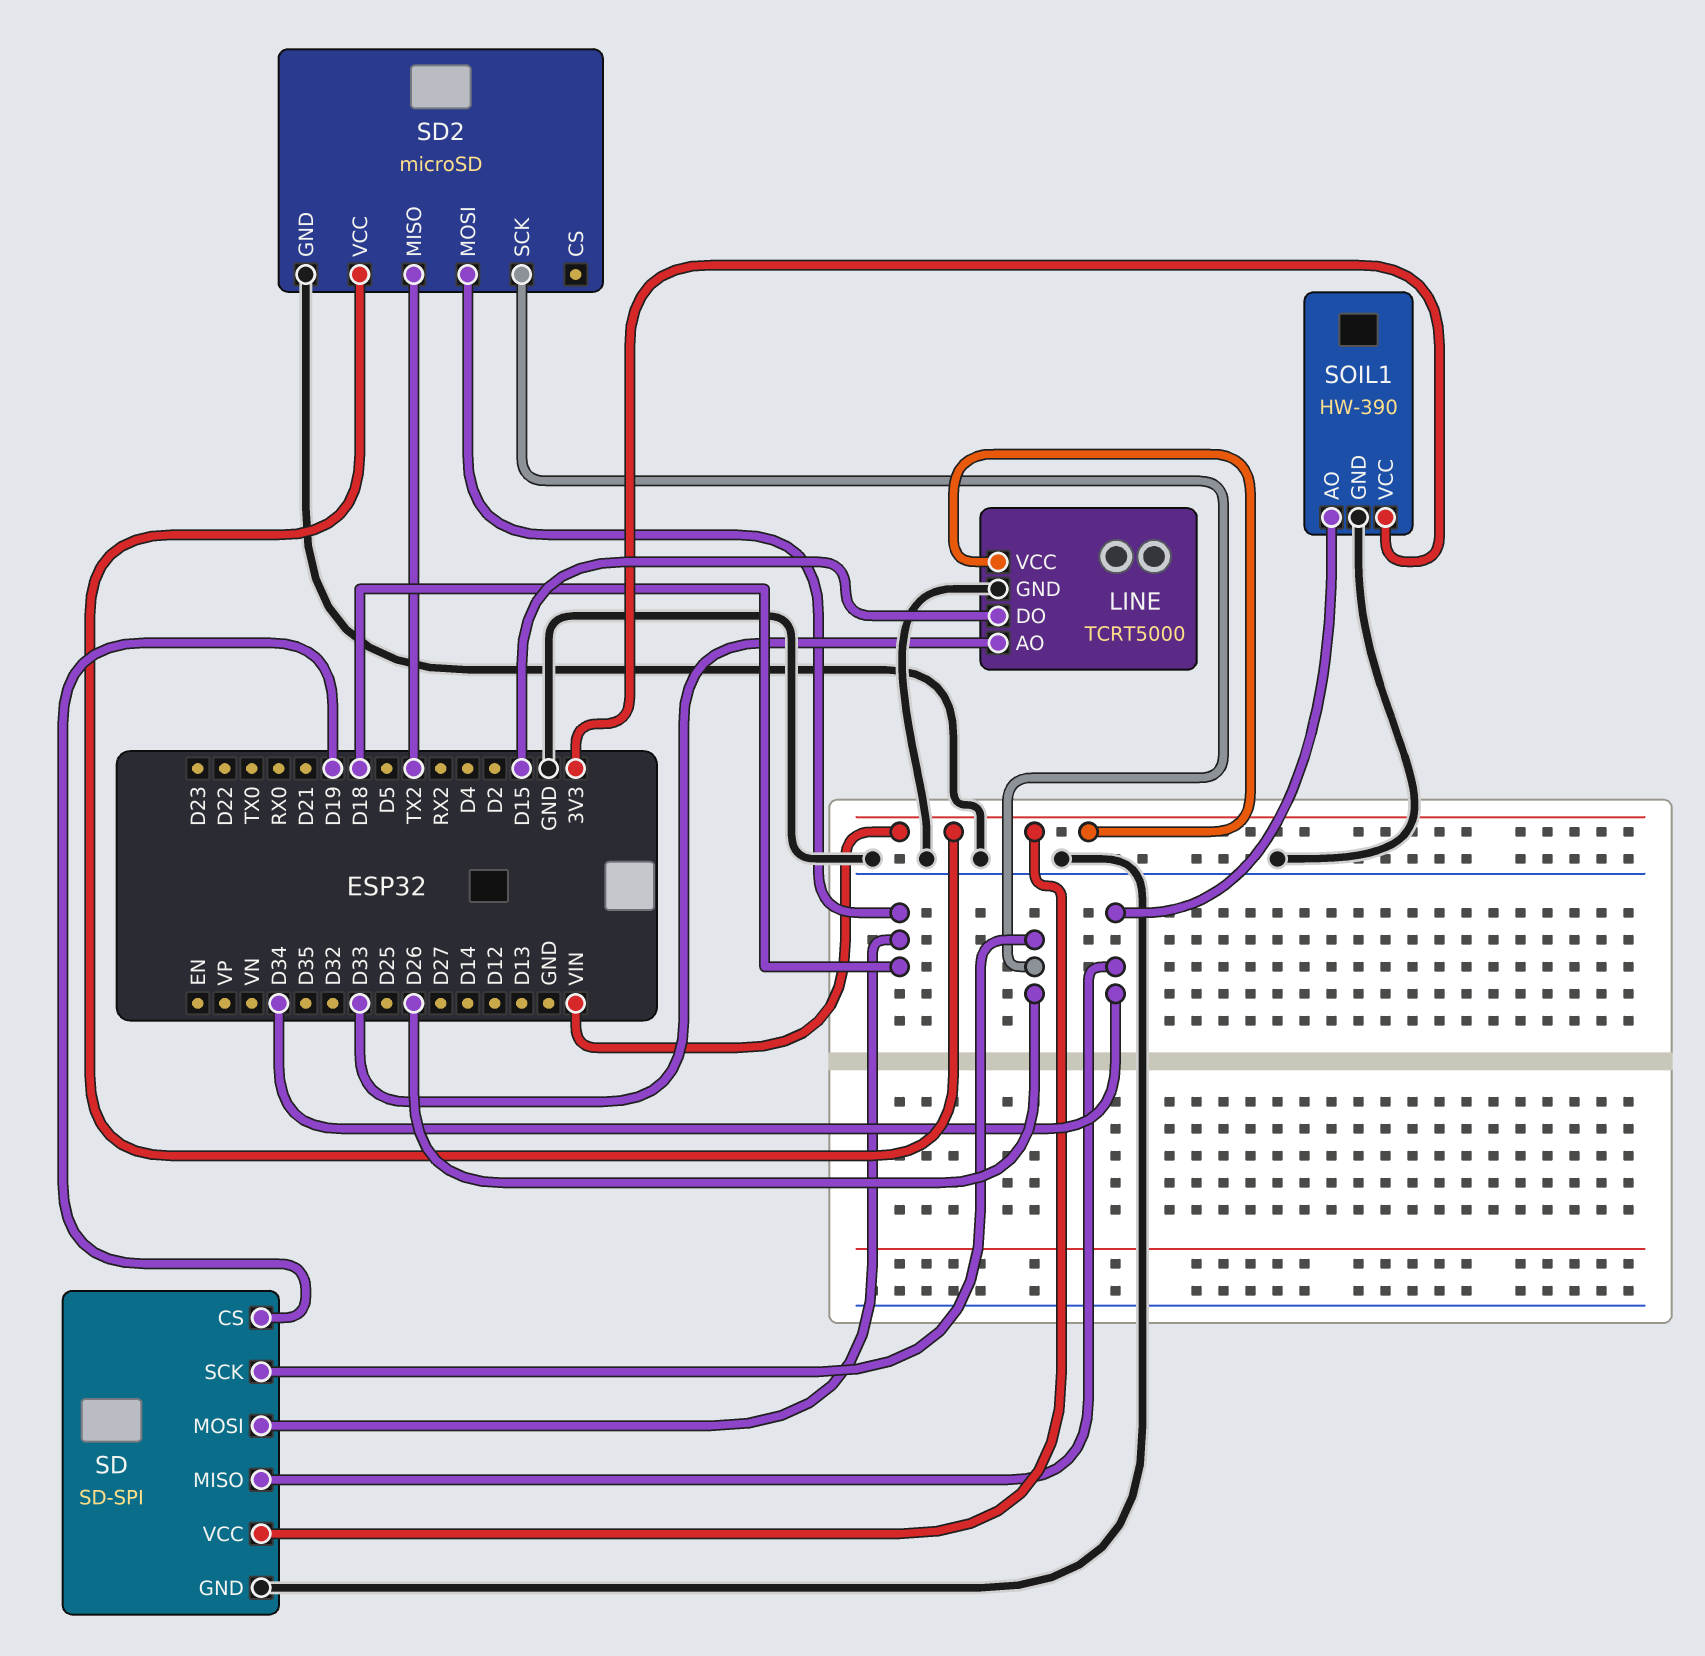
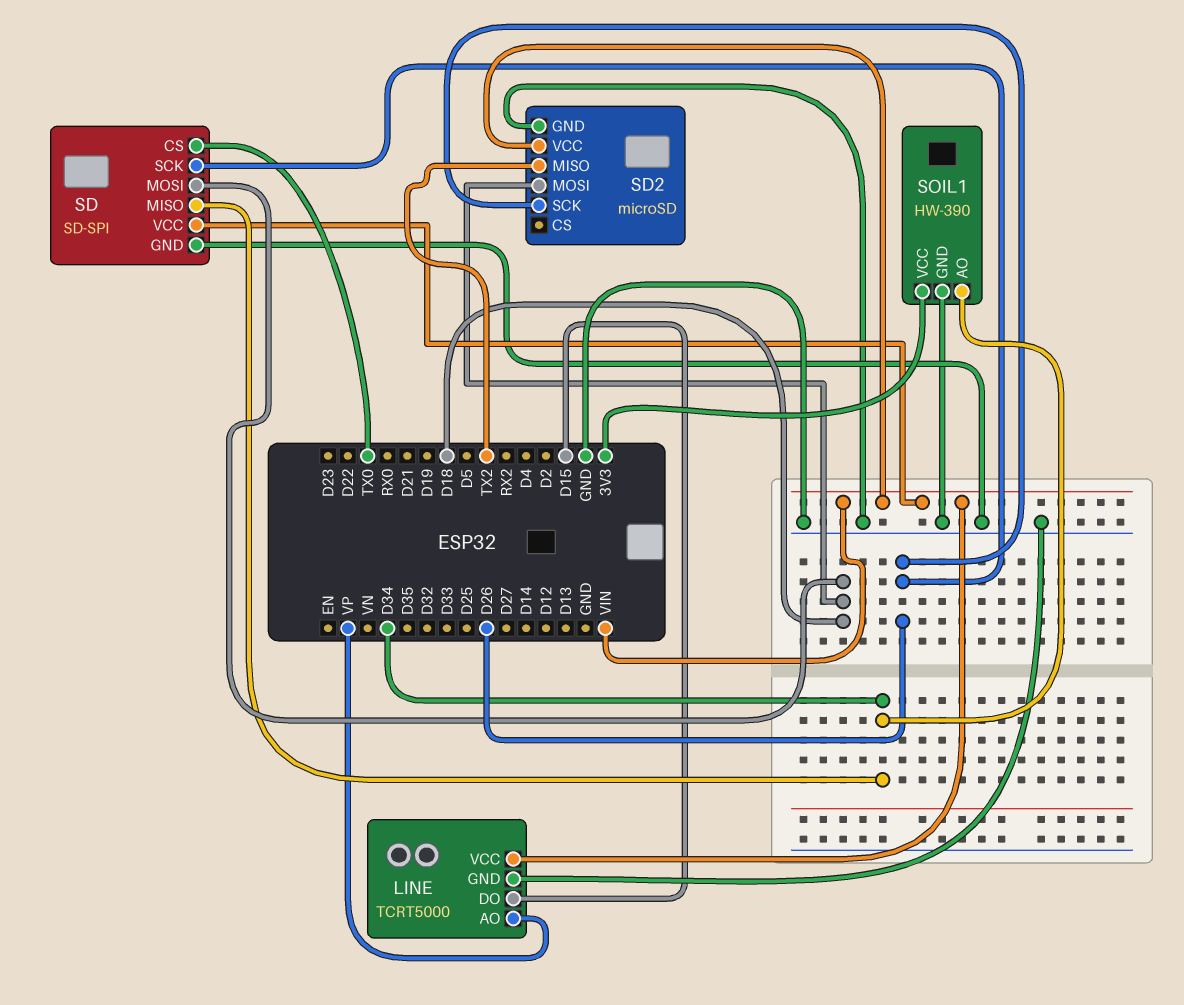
LINE pin AO: D33 -> VP
SD pin CS: D19 -> TX0

